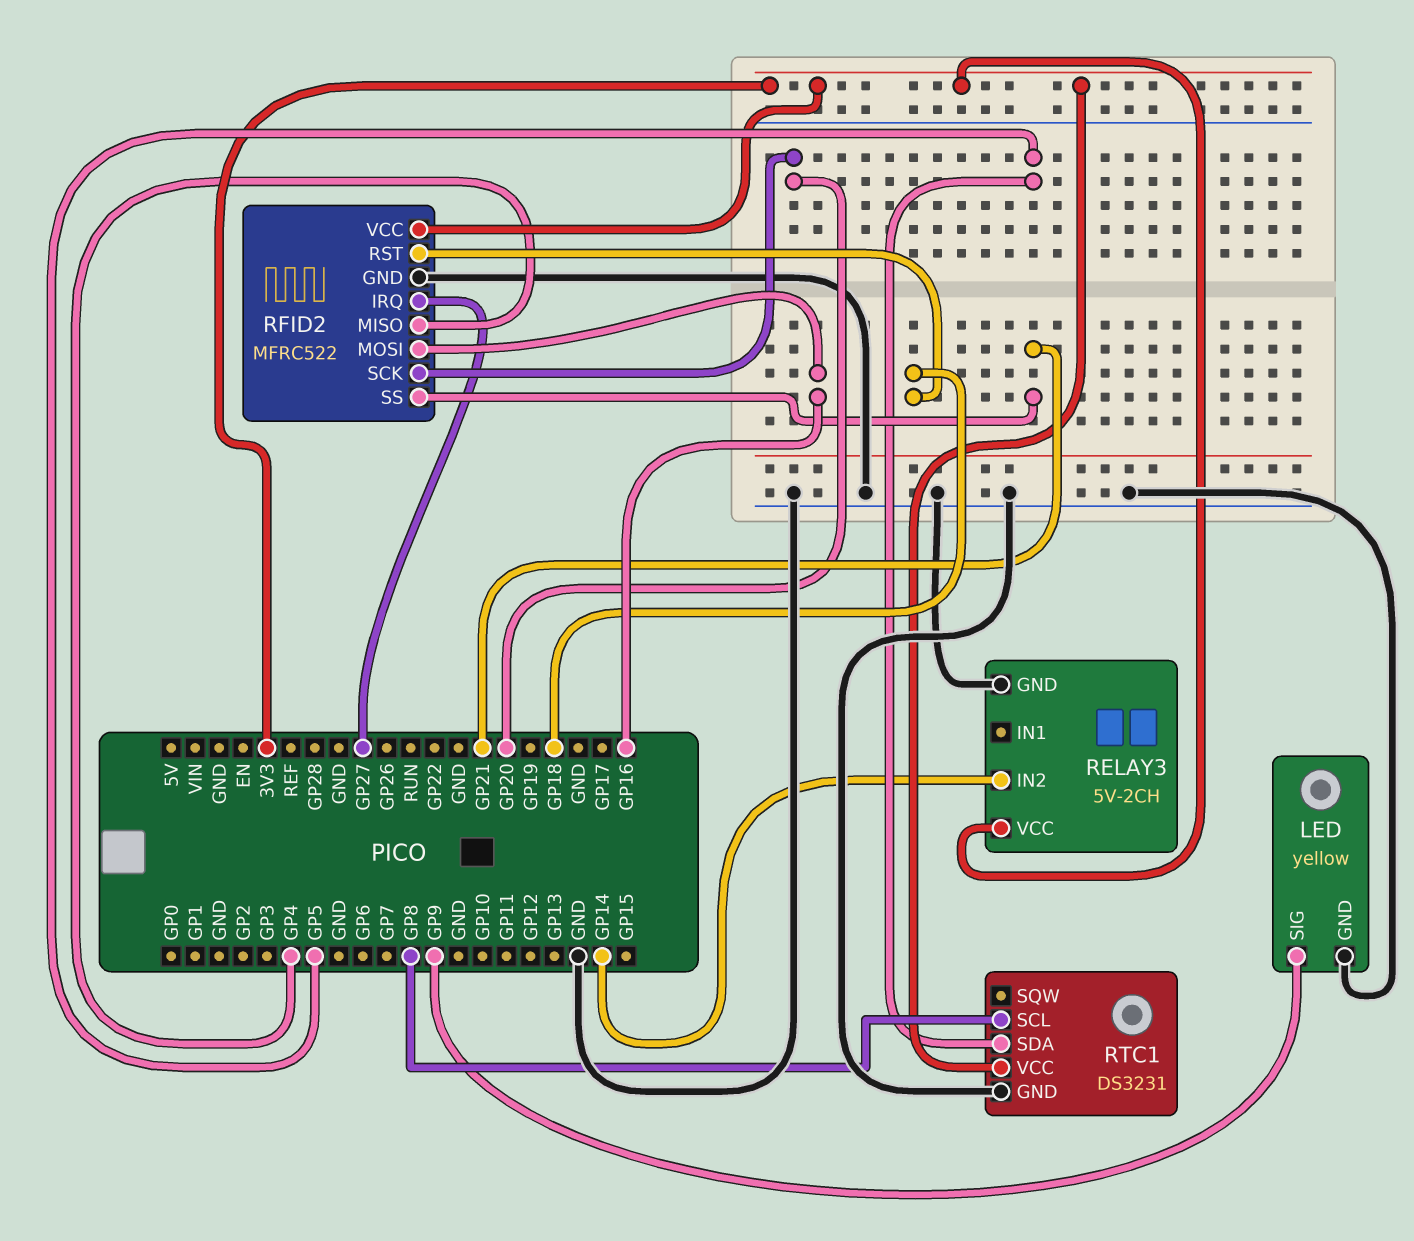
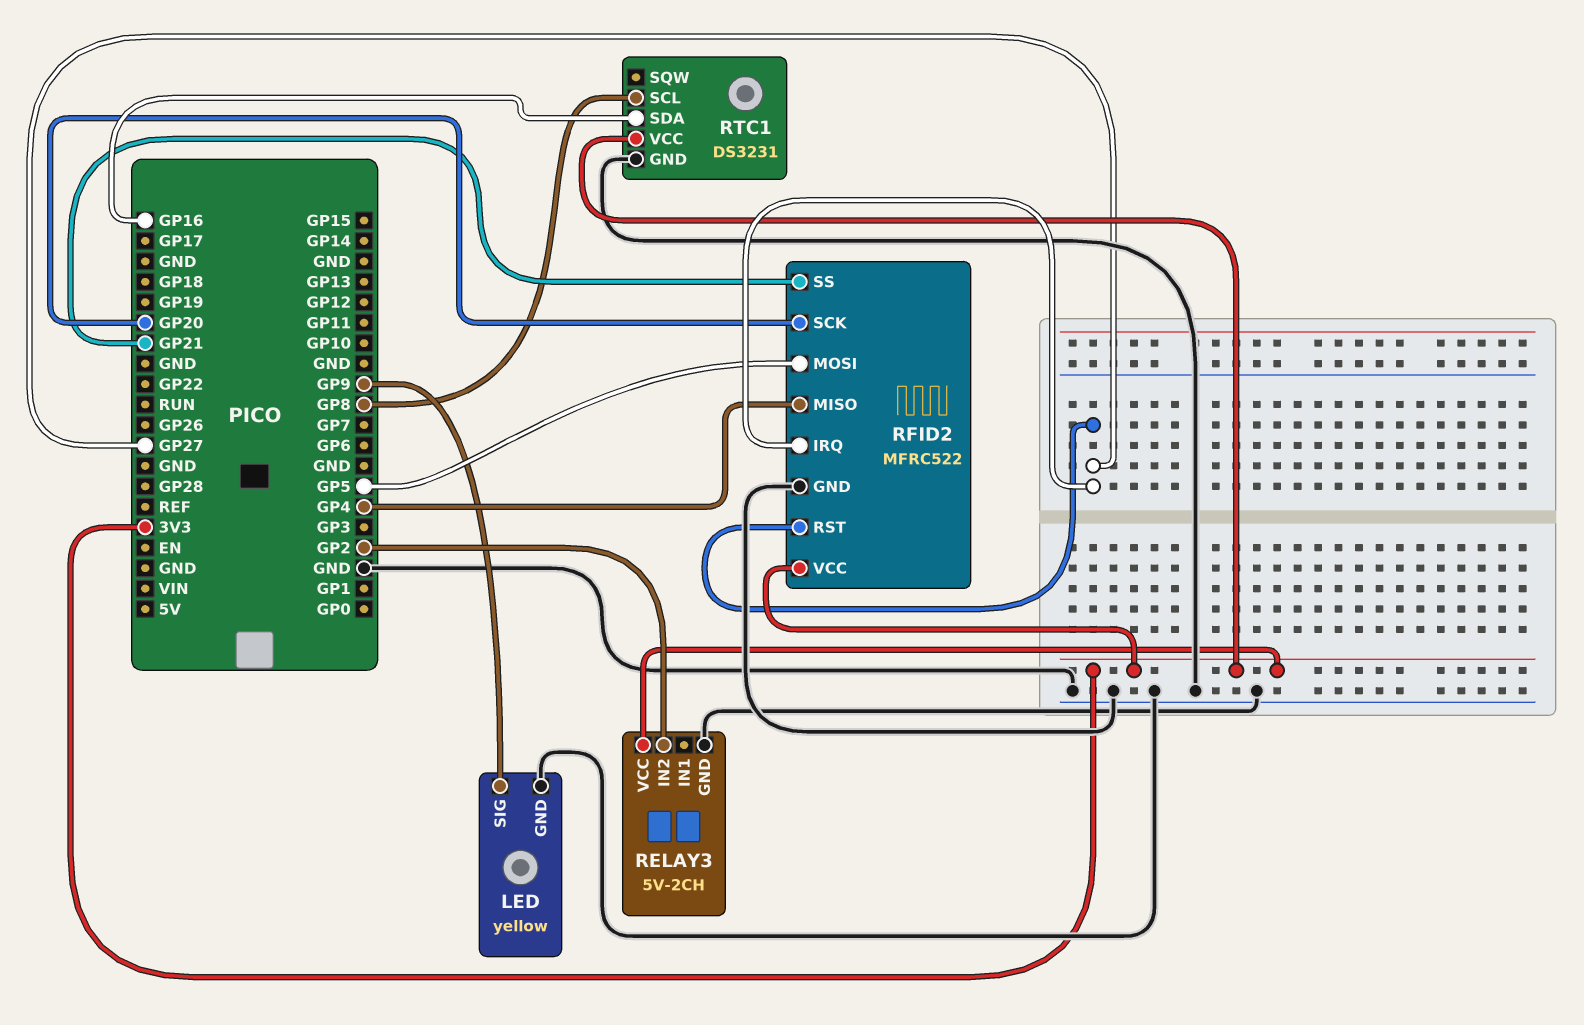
RELAY3 pin IN2: GP14 -> GP2
RFID2 pin MOSI: GP16 -> GP5
RFID2 pin RST: GP18 -> GP27
RTC1 pin SDA: GP5 -> GP16

